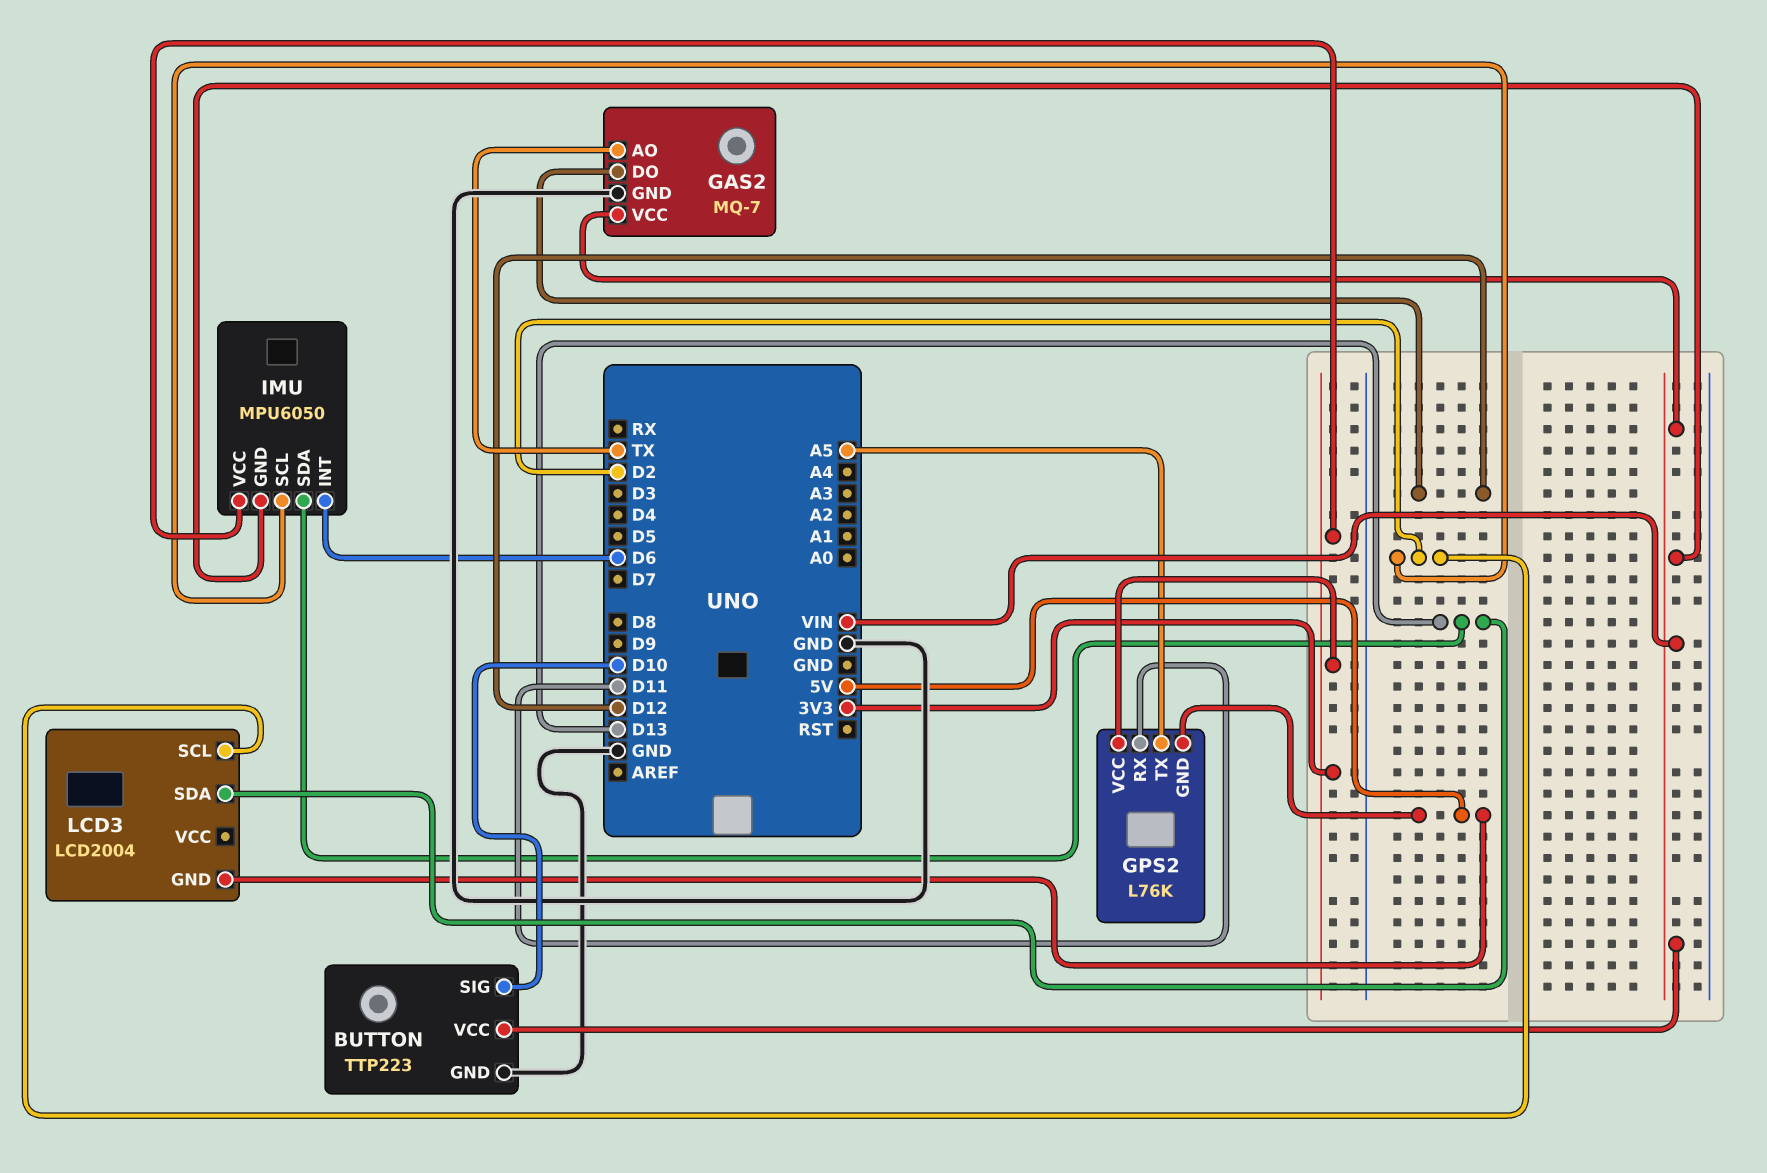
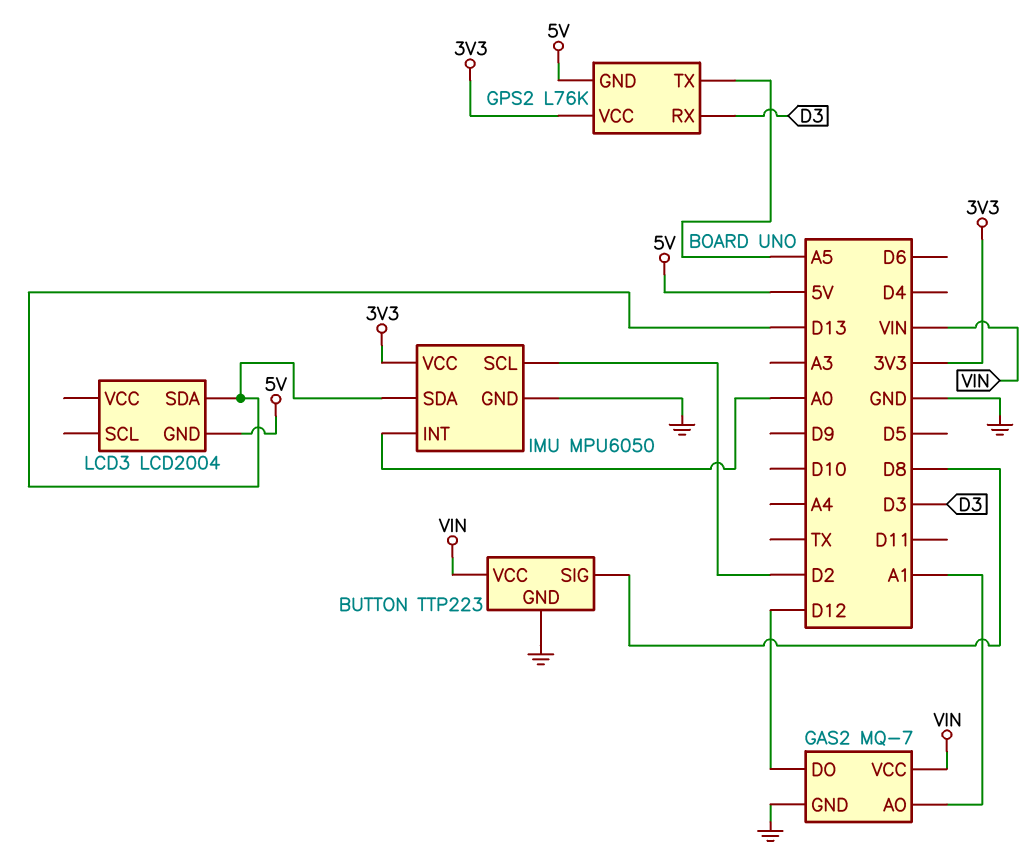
BUTTON pin SIG: D10 -> D8
GAS2 pin AO: TX -> A1
GPS2 pin RX: D11 -> D3
IMU pin GND: VIN -> GND
IMU pin INT: D6 -> A0
LCD3 pin SCL: D2 -> none

